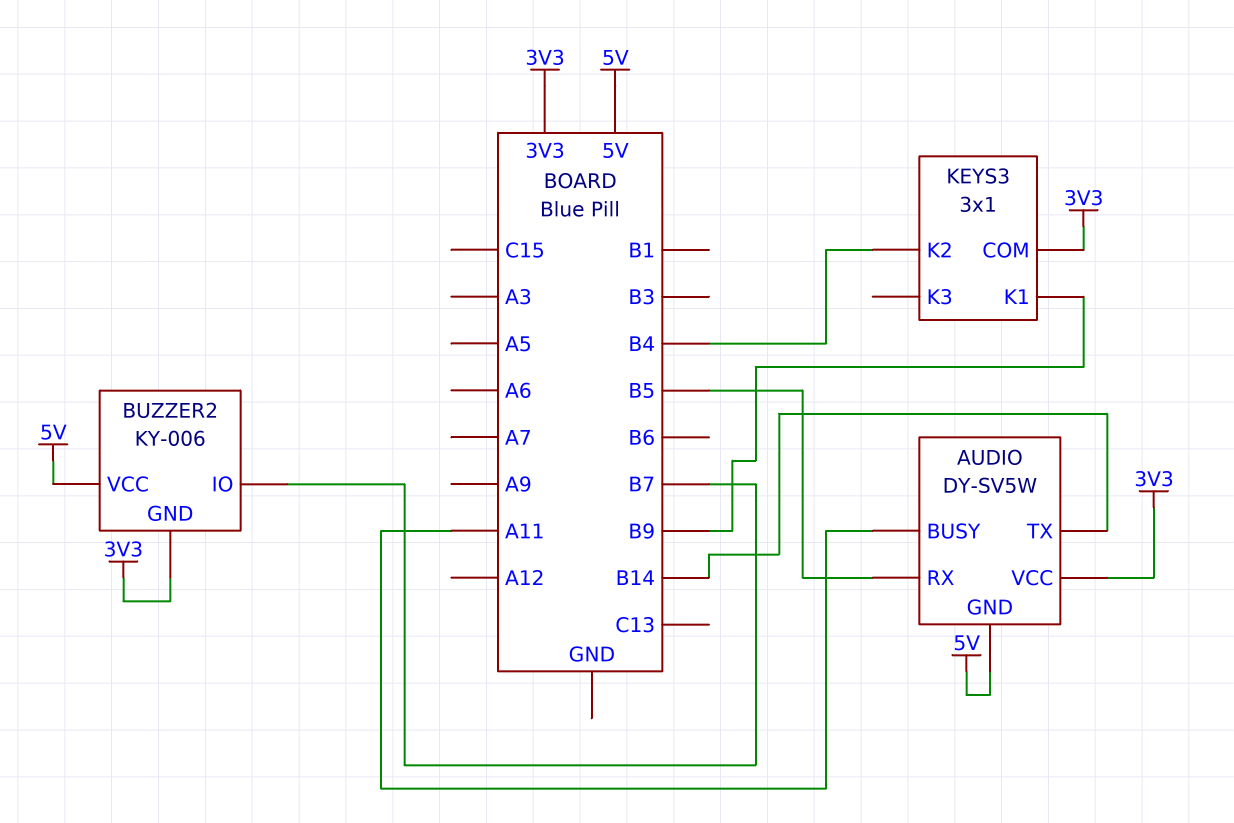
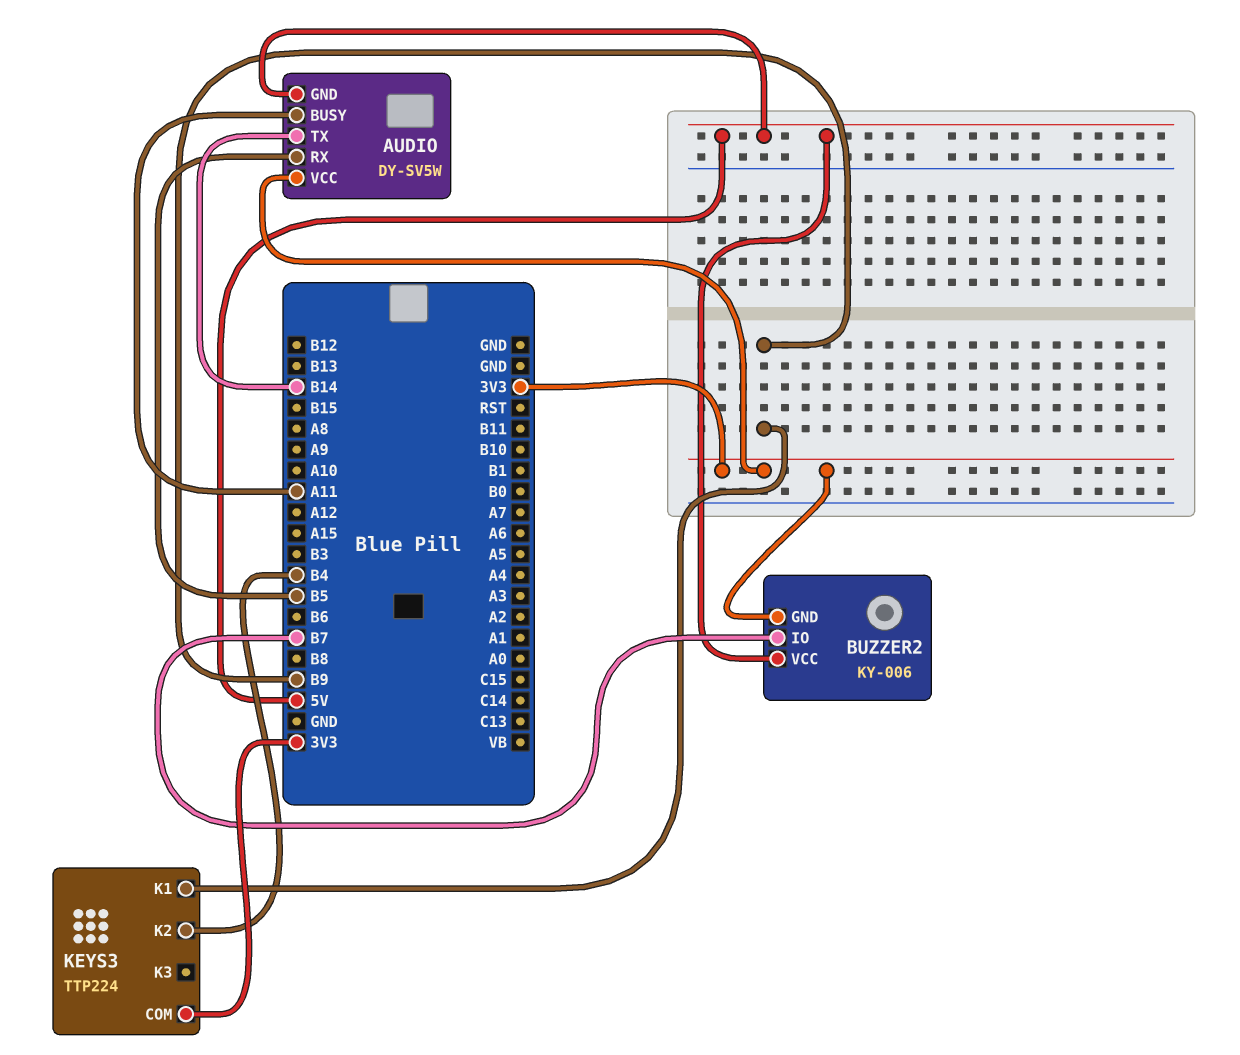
KEYS3: 3x1 -> TTP224

